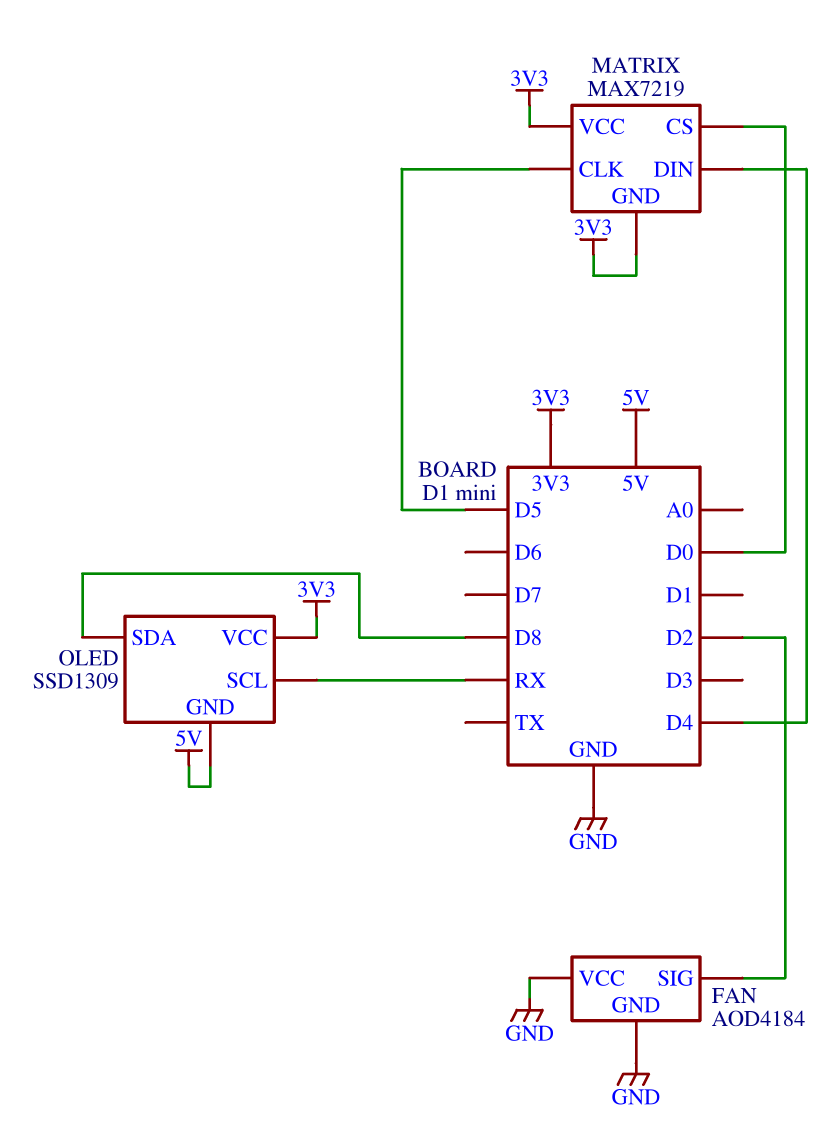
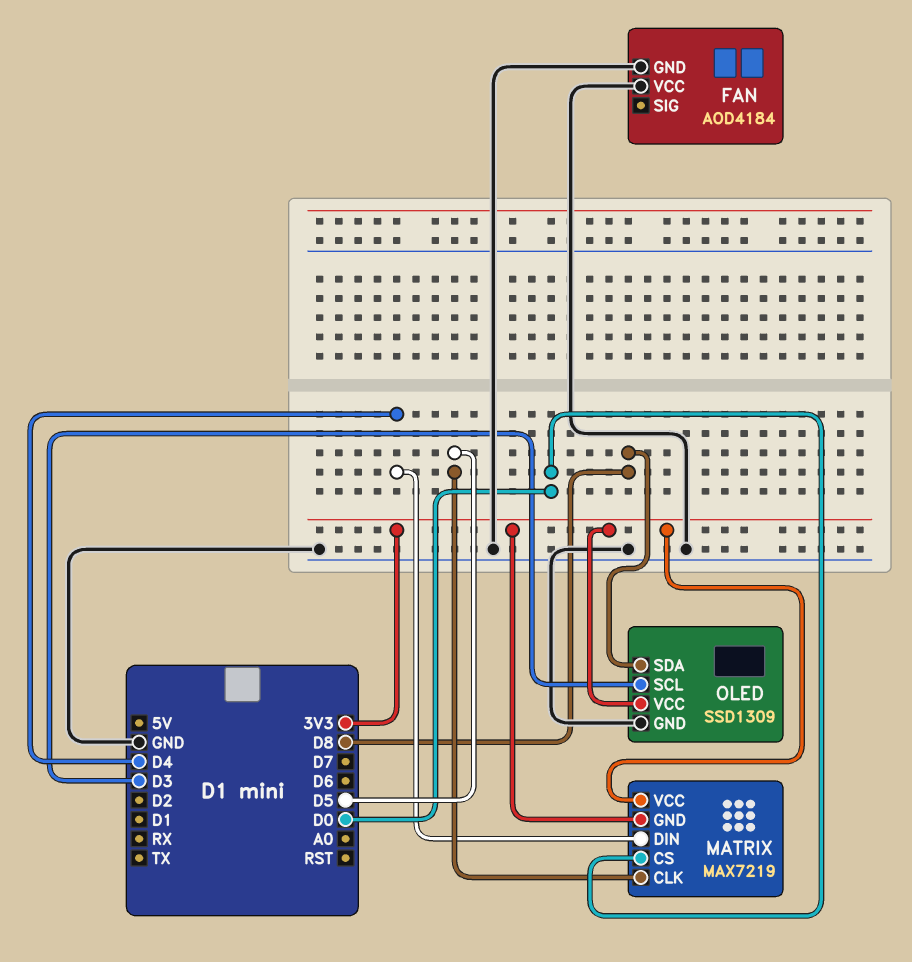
FAN pin SIG: D2 -> none
OLED pin GND: 5V -> GND
OLED pin SCL: RX -> D3

